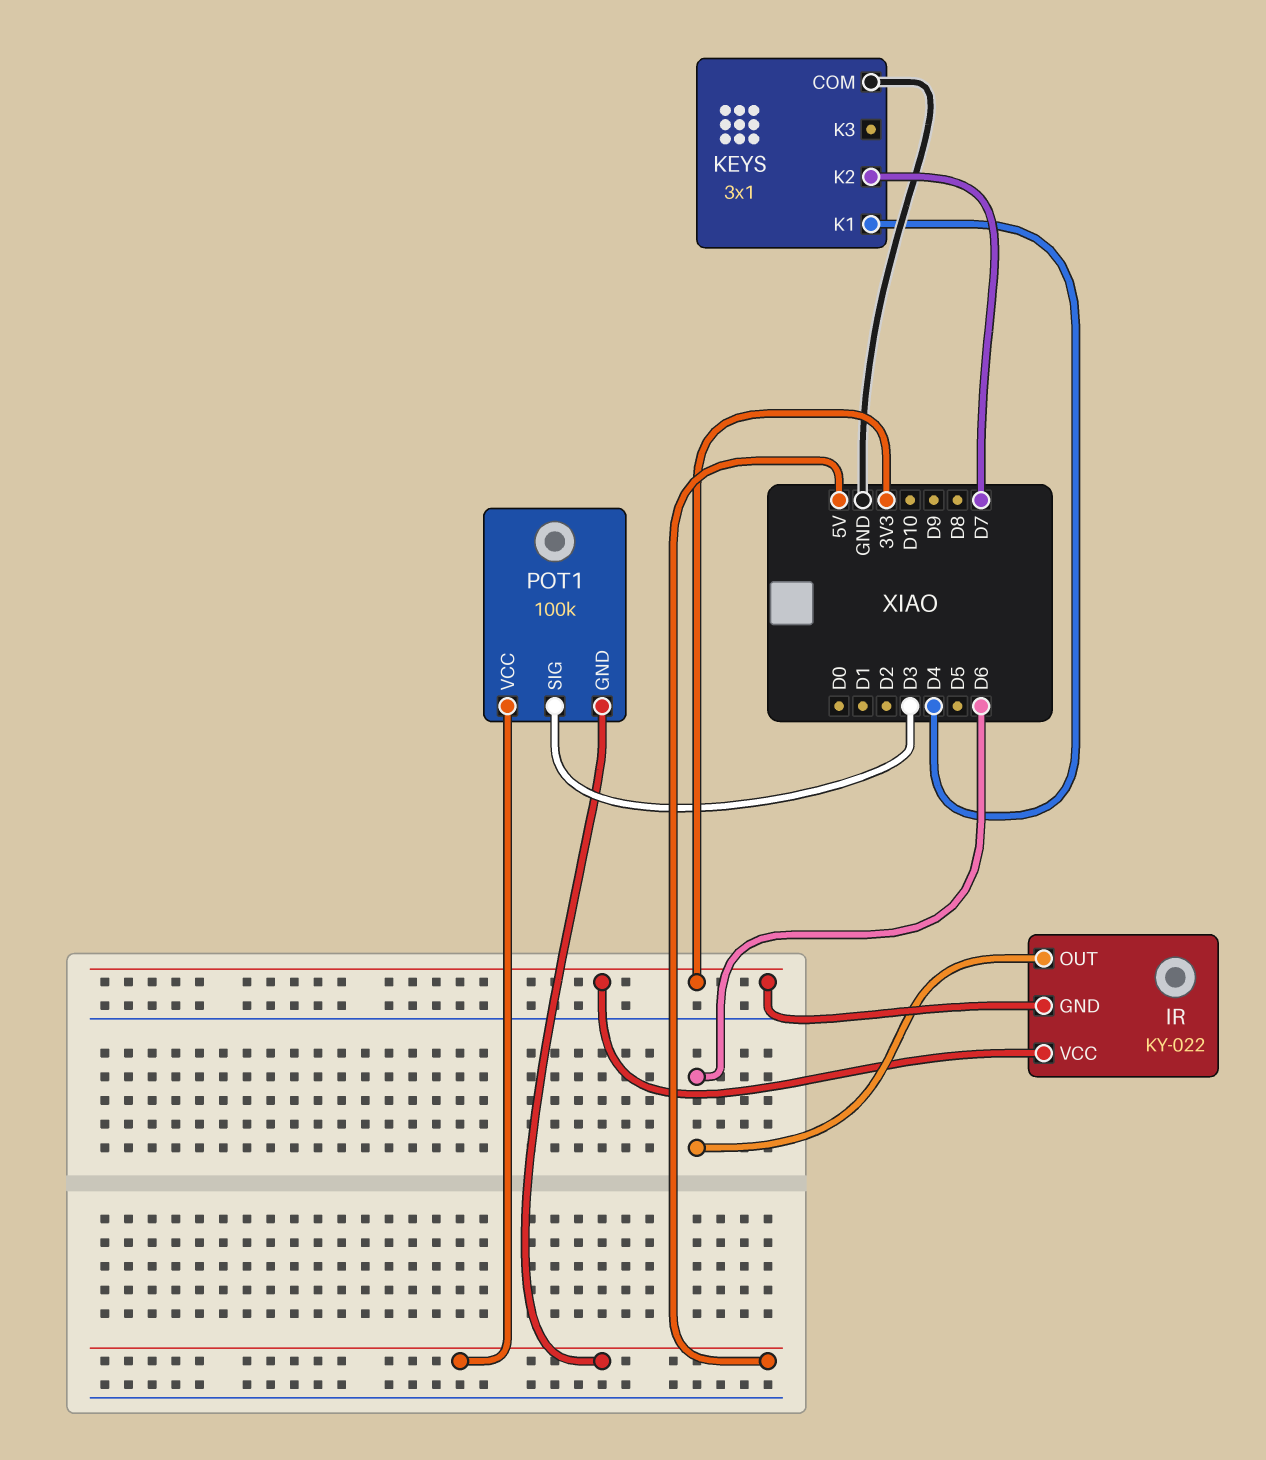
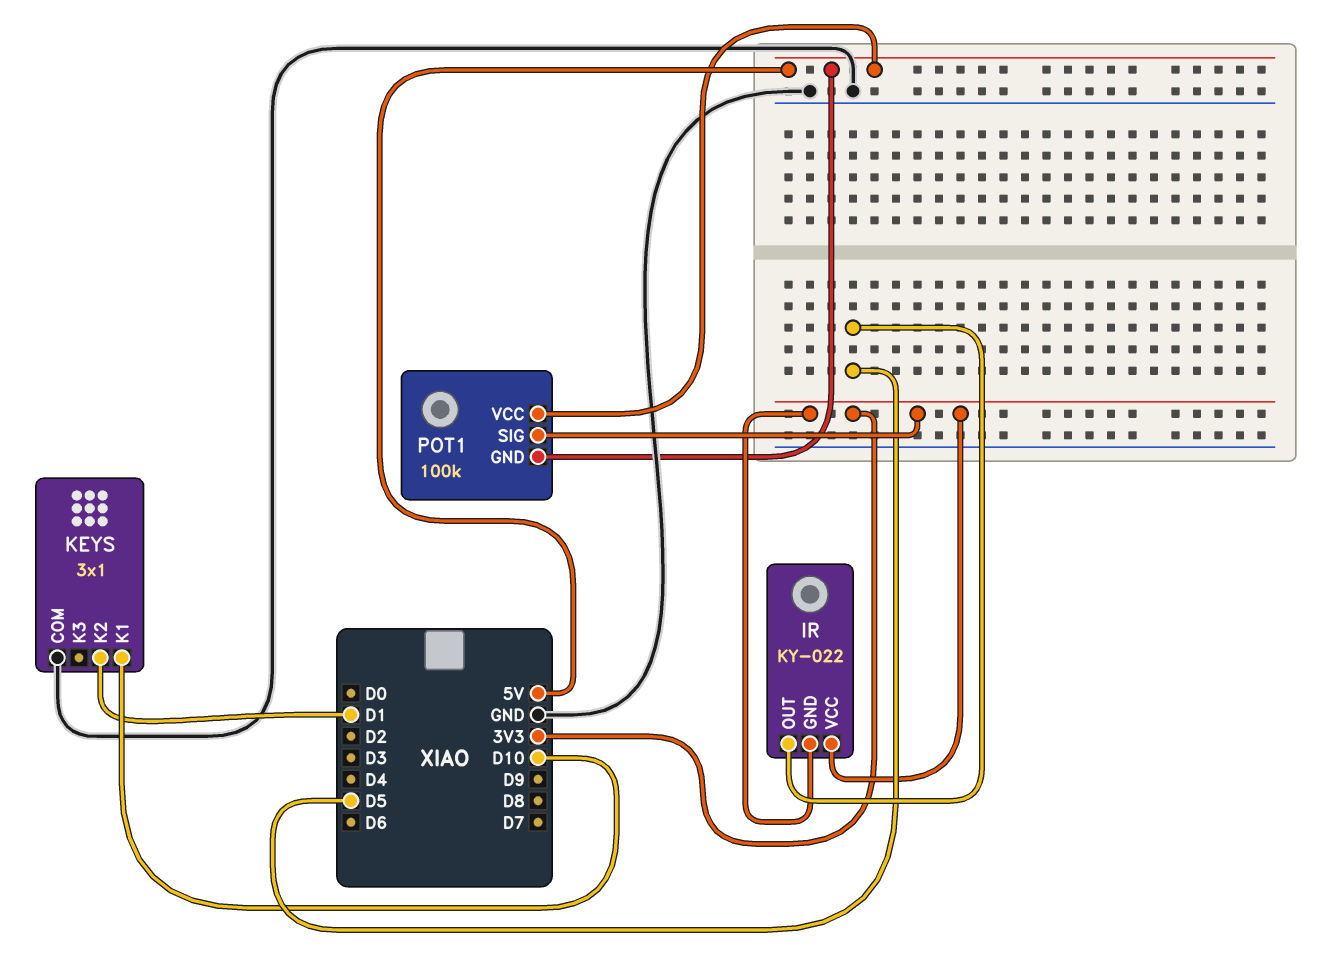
IR pin OUT: D6 -> D5
KEYS pin K1: D4 -> D10
KEYS pin K2: D7 -> D1
POT1 pin SIG: D3 -> 3V3

